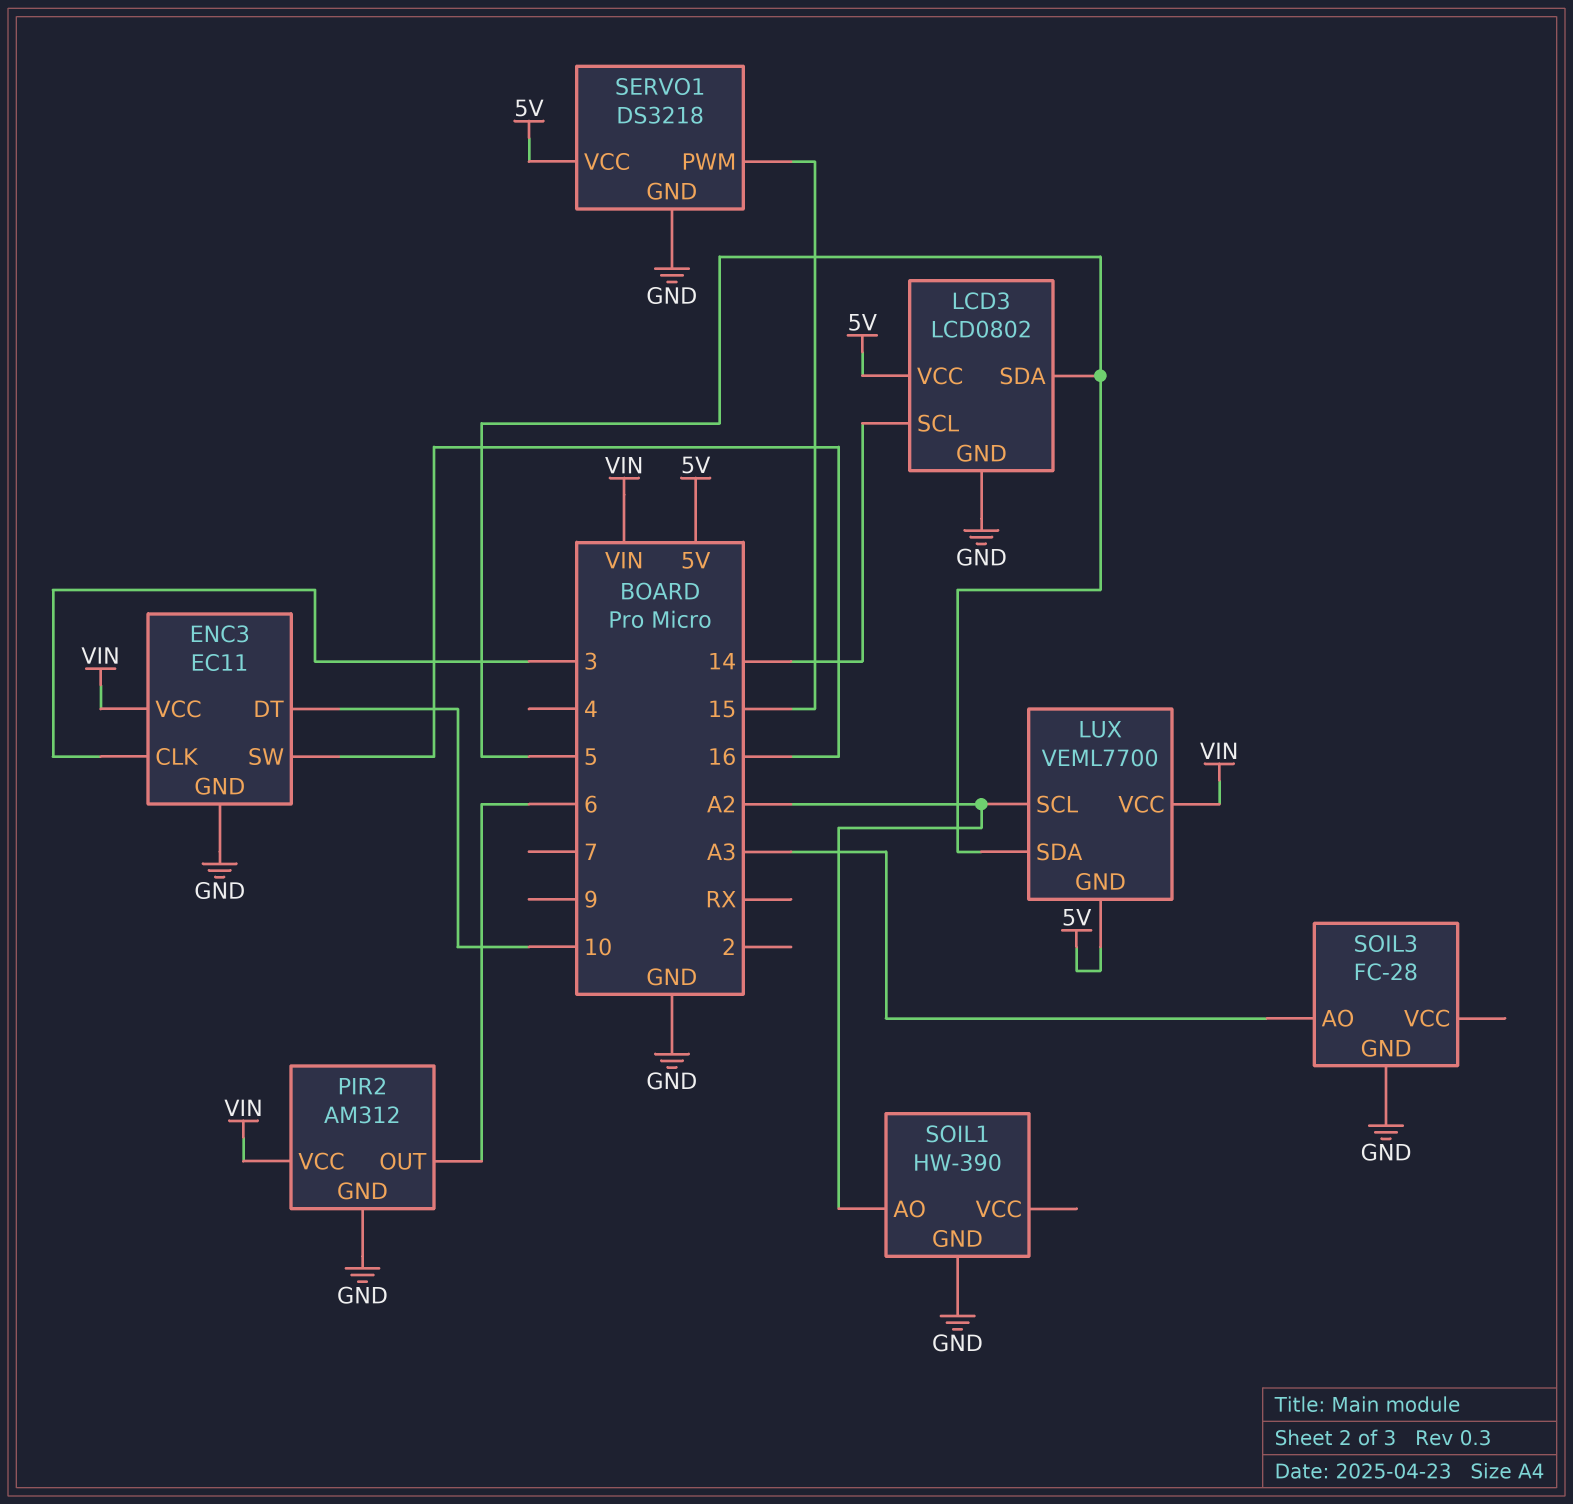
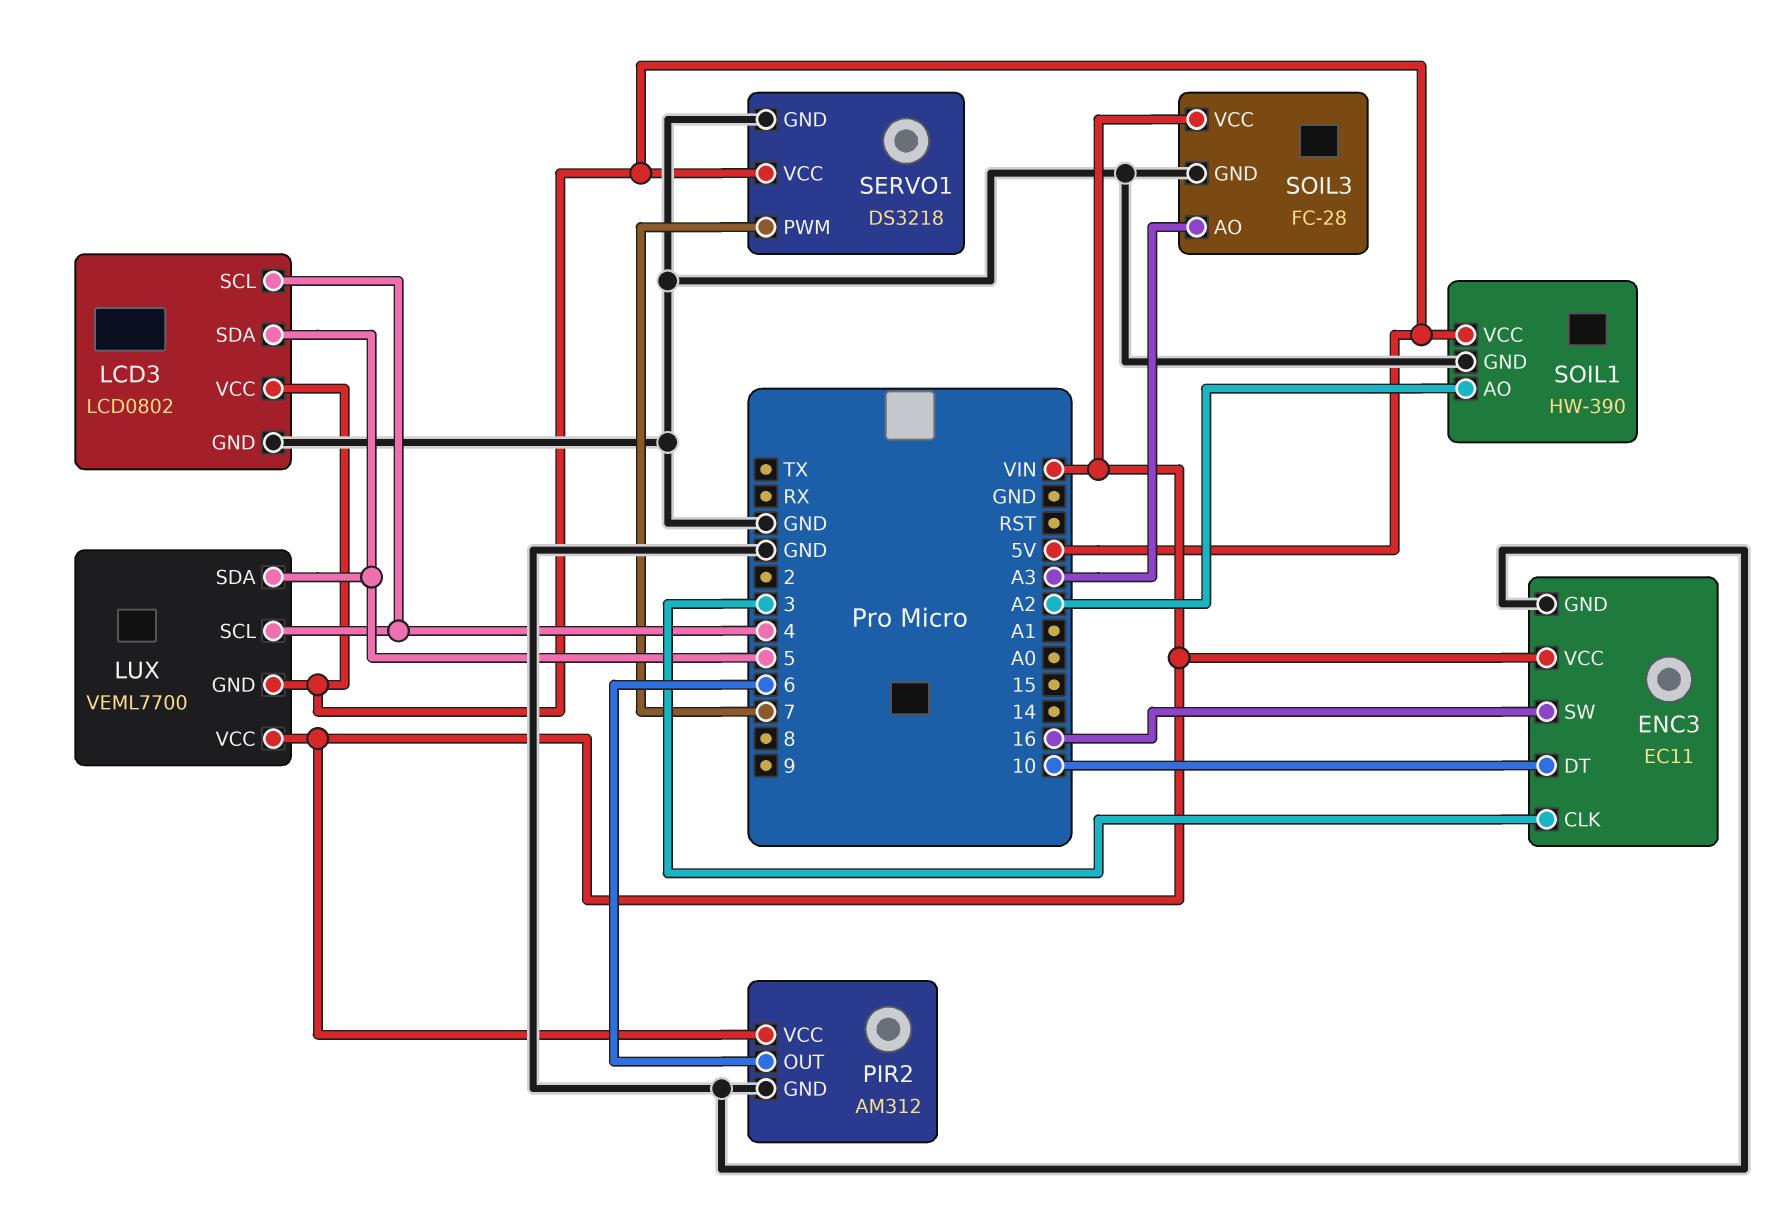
LCD3 pin SCL: 14 -> 4
LUX pin SCL: A2 -> 4
SERVO1 pin PWM: 15 -> 7
SOIL1 pin VCC: none -> 5V
SOIL3 pin VCC: none -> VIN

